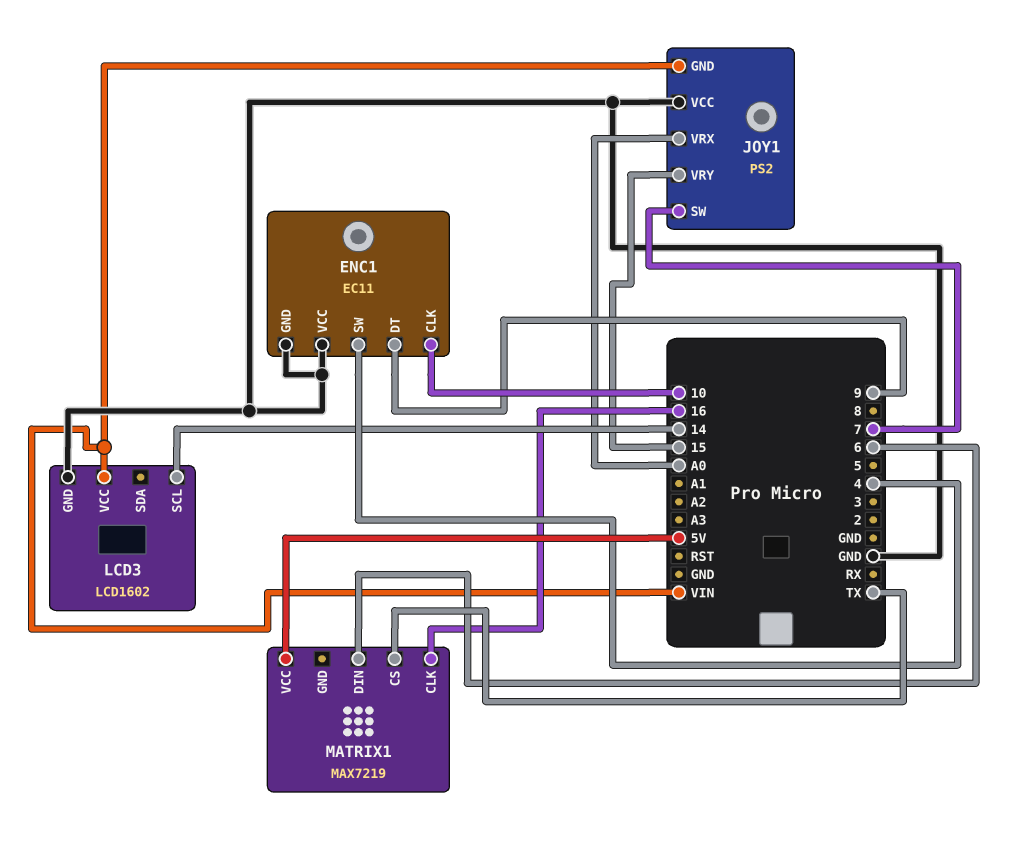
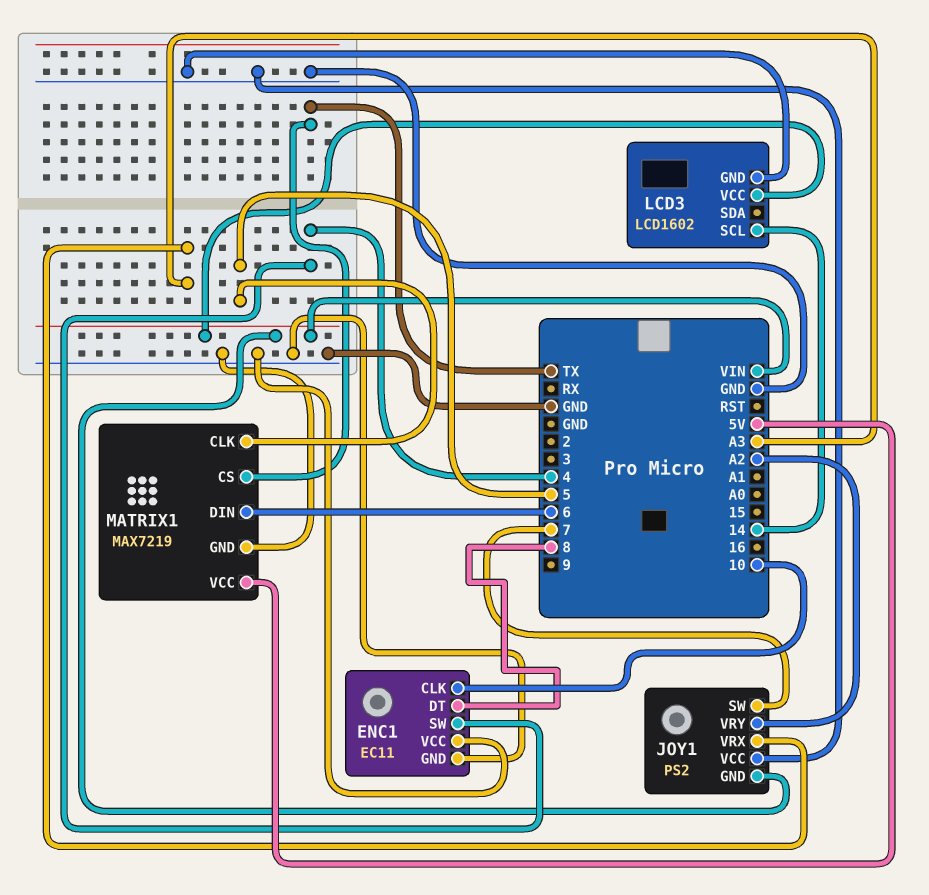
ENC1 pin DT: 9 -> 8
JOY1 pin VRX: A0 -> A3
JOY1 pin VRY: 15 -> A2
MATRIX1 pin CLK: 16 -> 5
MATRIX1 pin GND: none -> GND

